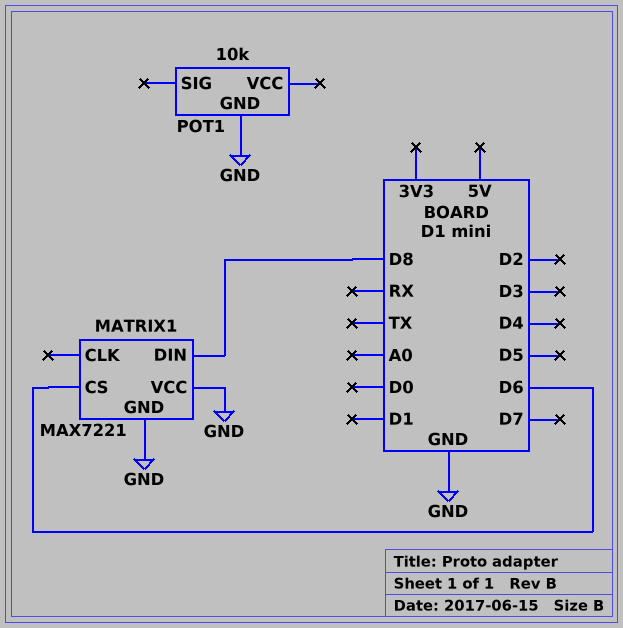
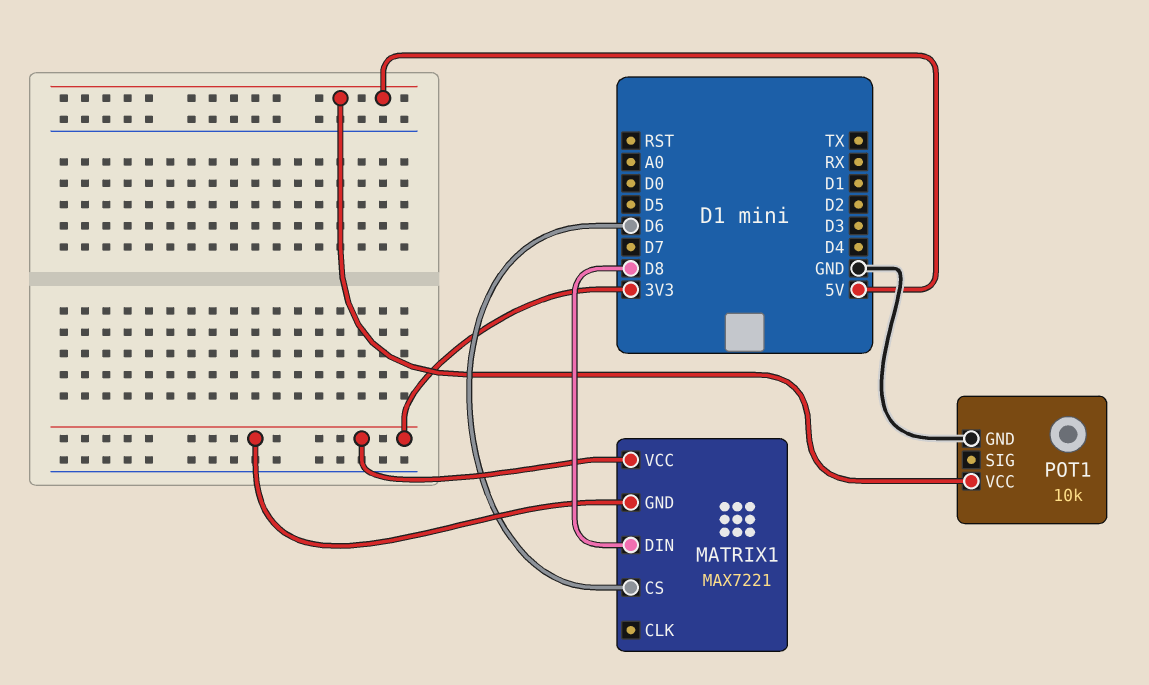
MATRIX1 pin GND: GND -> 3V3
MATRIX1 pin VCC: GND -> 3V3
POT1 pin VCC: none -> 5V

